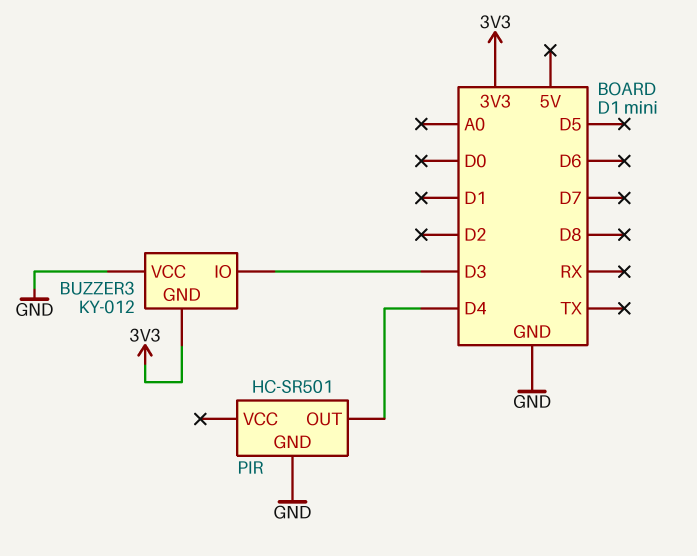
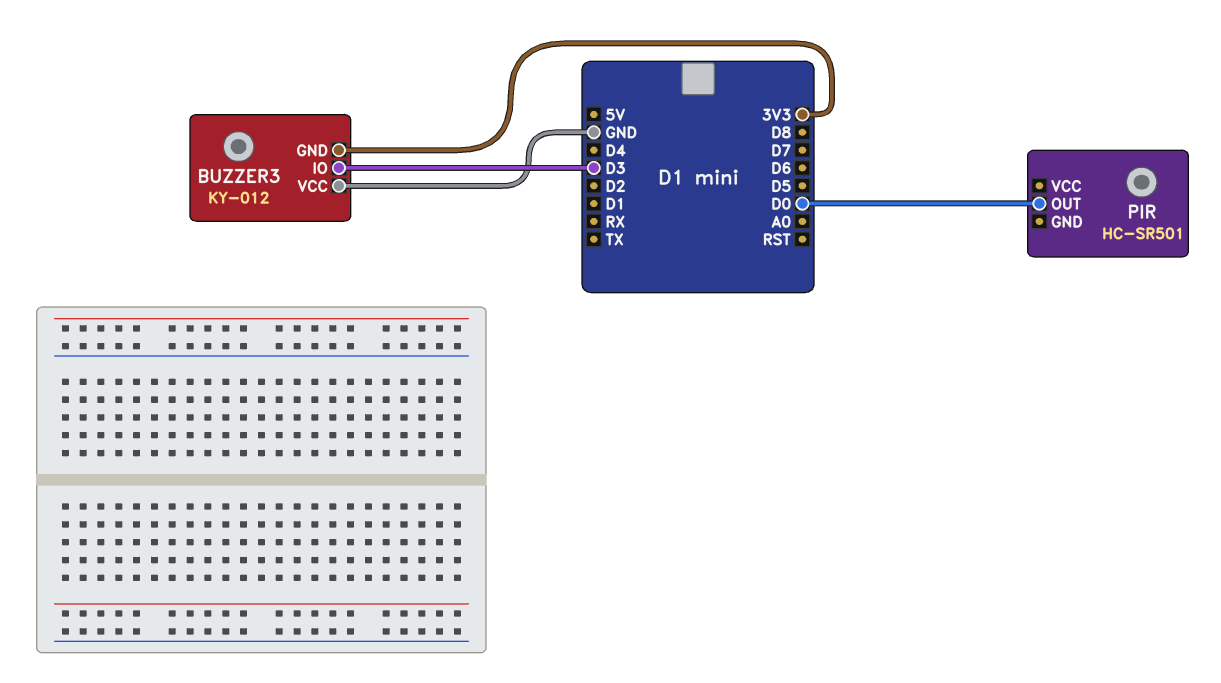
PIR pin GND: GND -> none
PIR pin OUT: D4 -> D0

